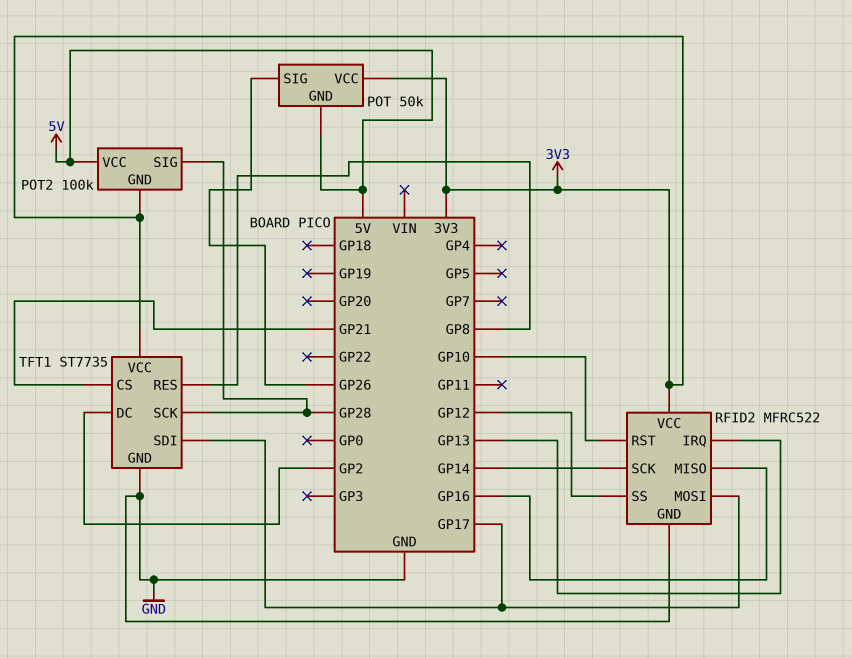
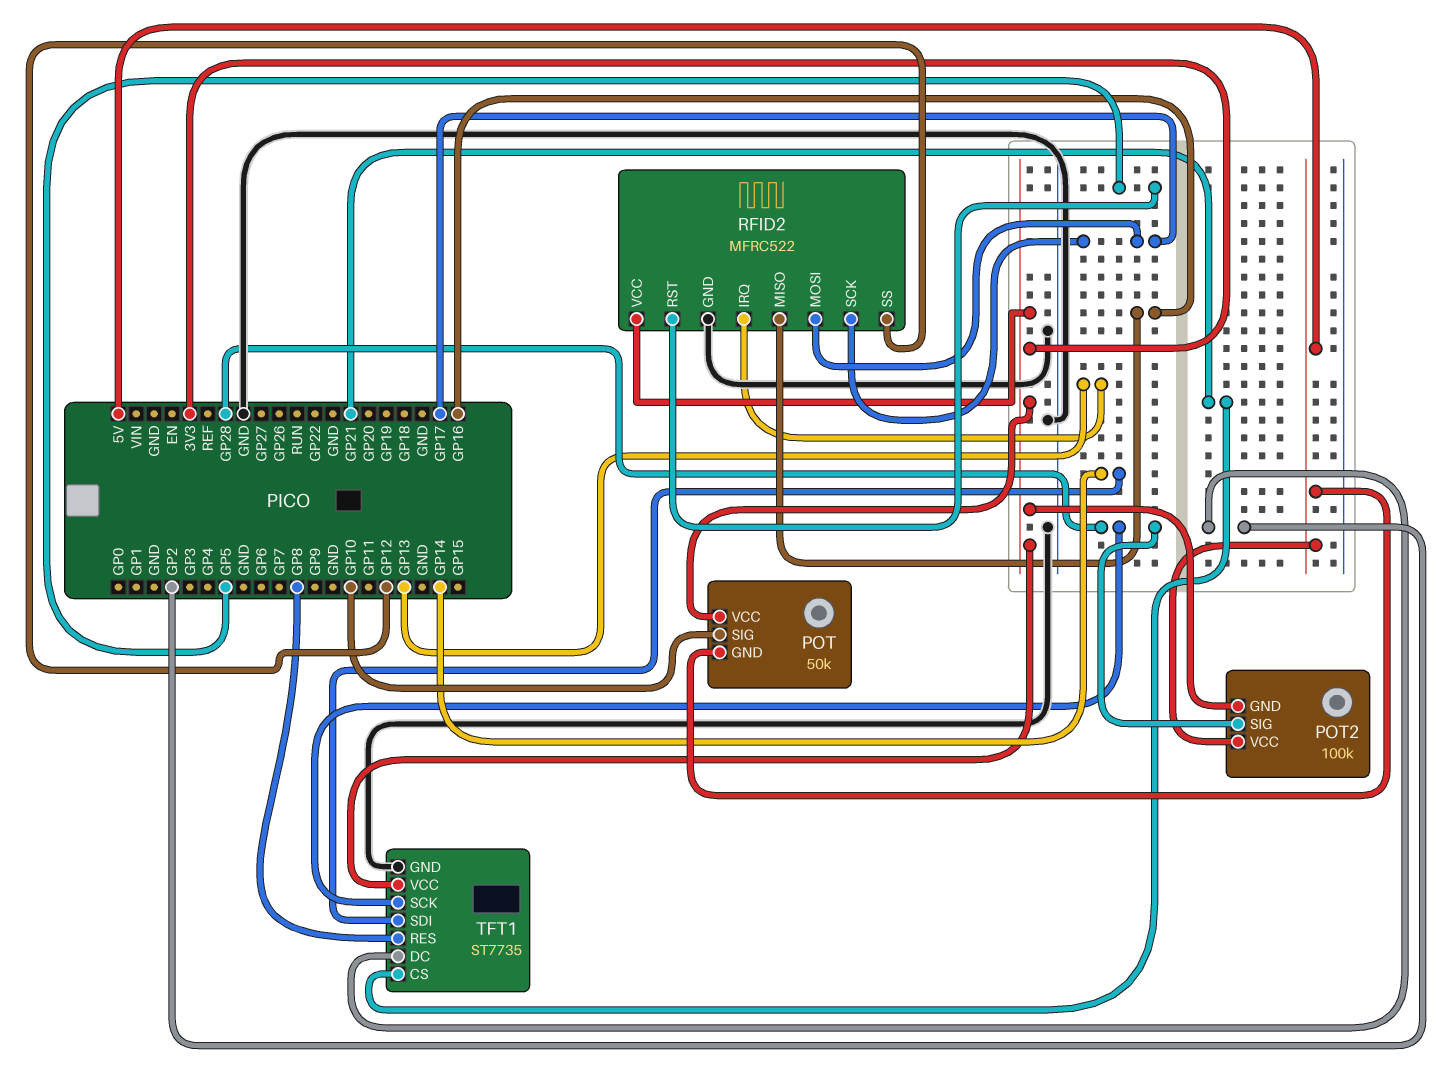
POT pin SIG: GP26 -> GP10
RFID2 pin RST: GP10 -> GP5
RFID2 pin SCK: GP14 -> GP17
TFT1 pin SDI: GP17 -> GP14

